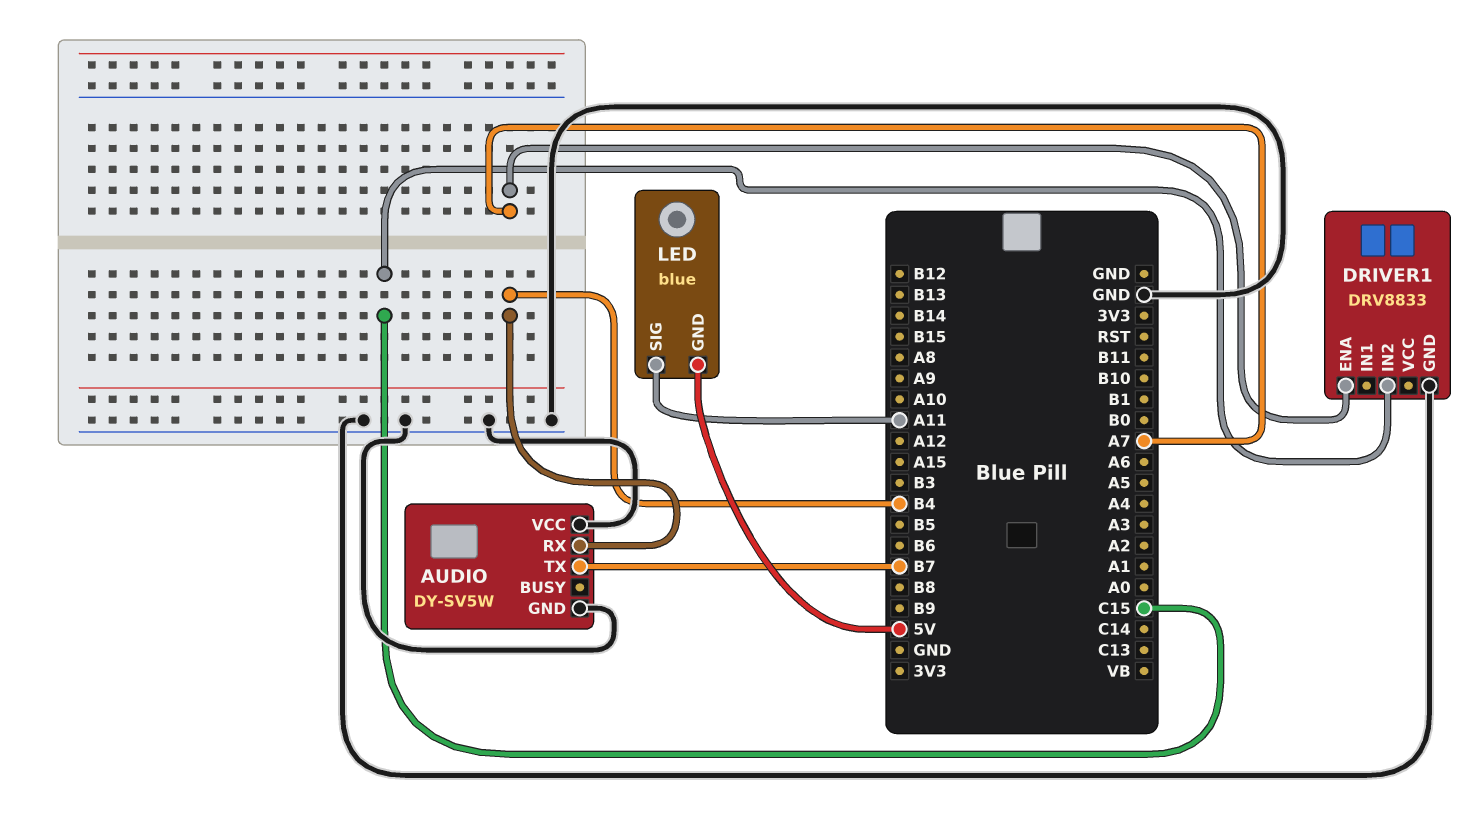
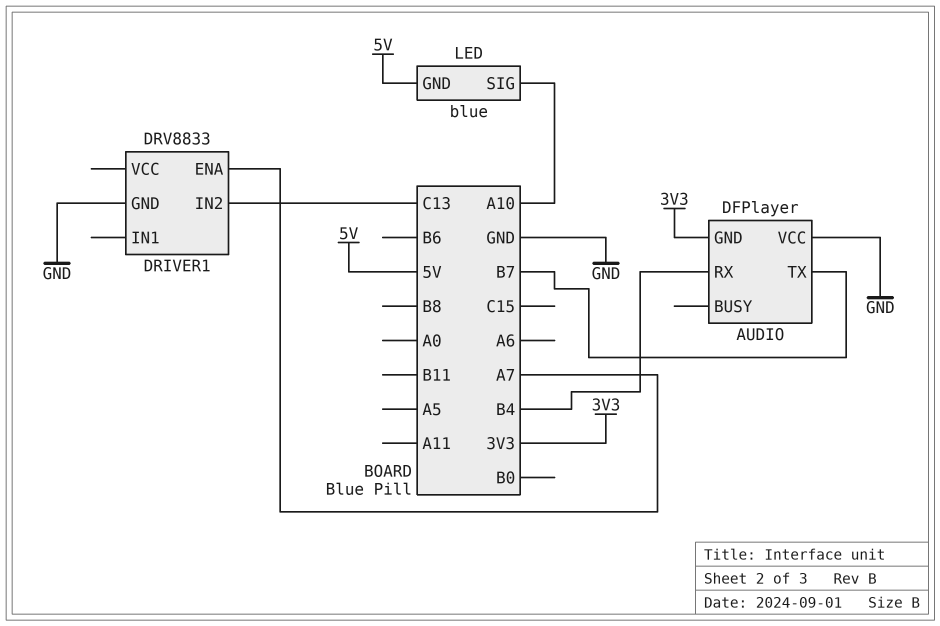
AUDIO: DY-SV5W -> DFPlayer
AUDIO pin GND: GND -> 3V3
DRIVER1 pin IN2: C15 -> C13
LED pin SIG: A11 -> A10

